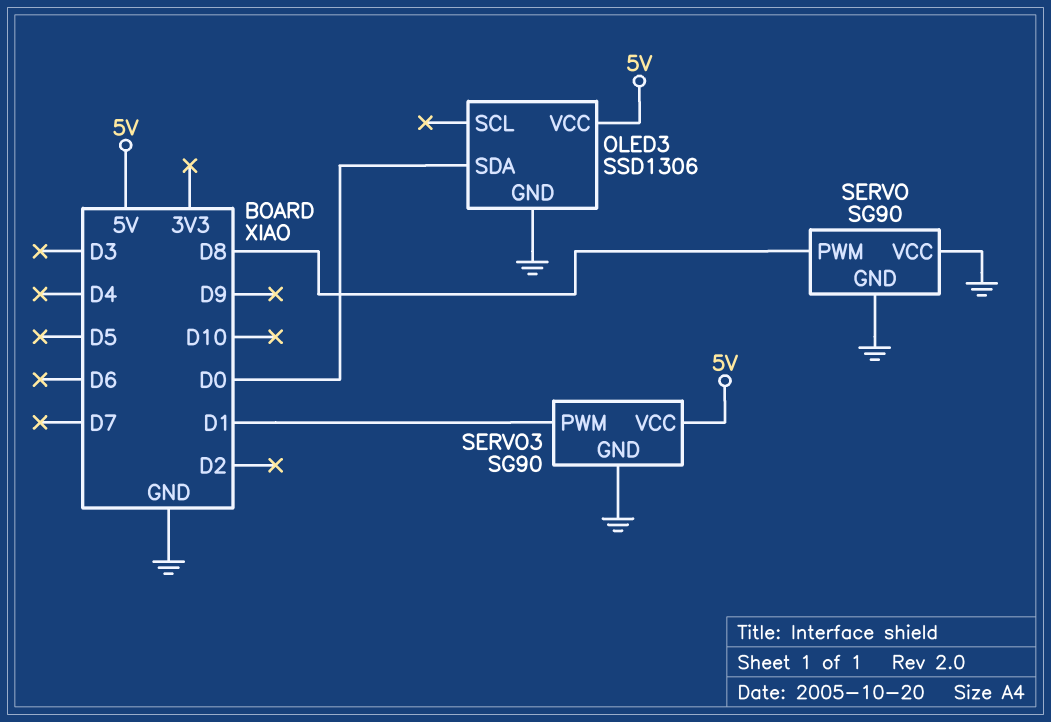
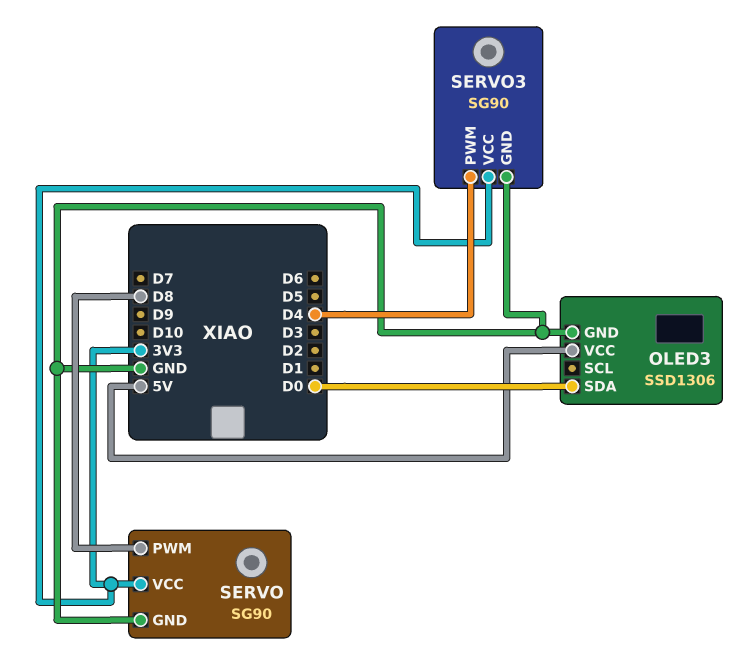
SERVO pin VCC: GND -> 3V3
SERVO3 pin PWM: D1 -> D4
SERVO3 pin VCC: 5V -> 3V3

